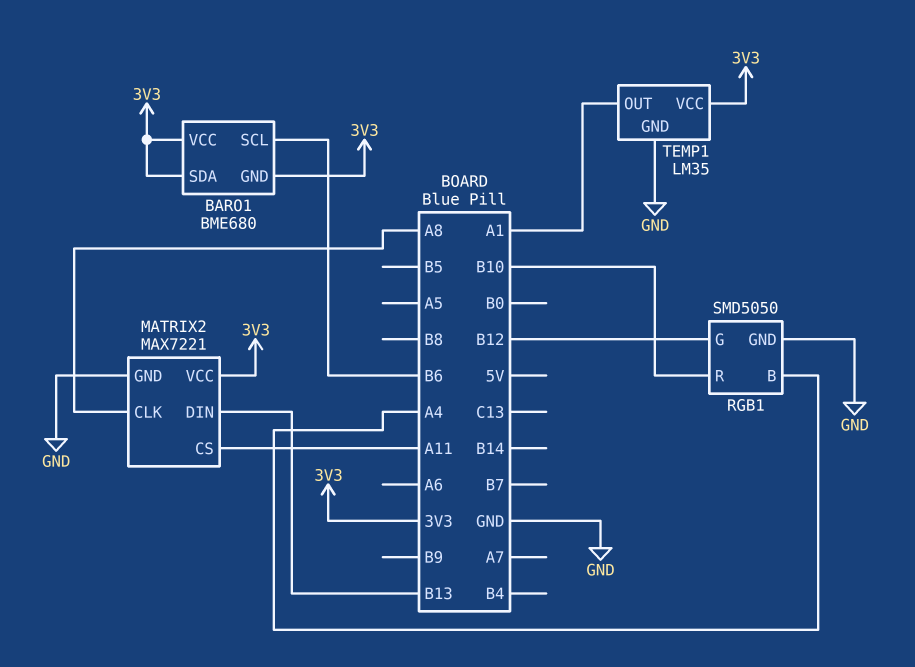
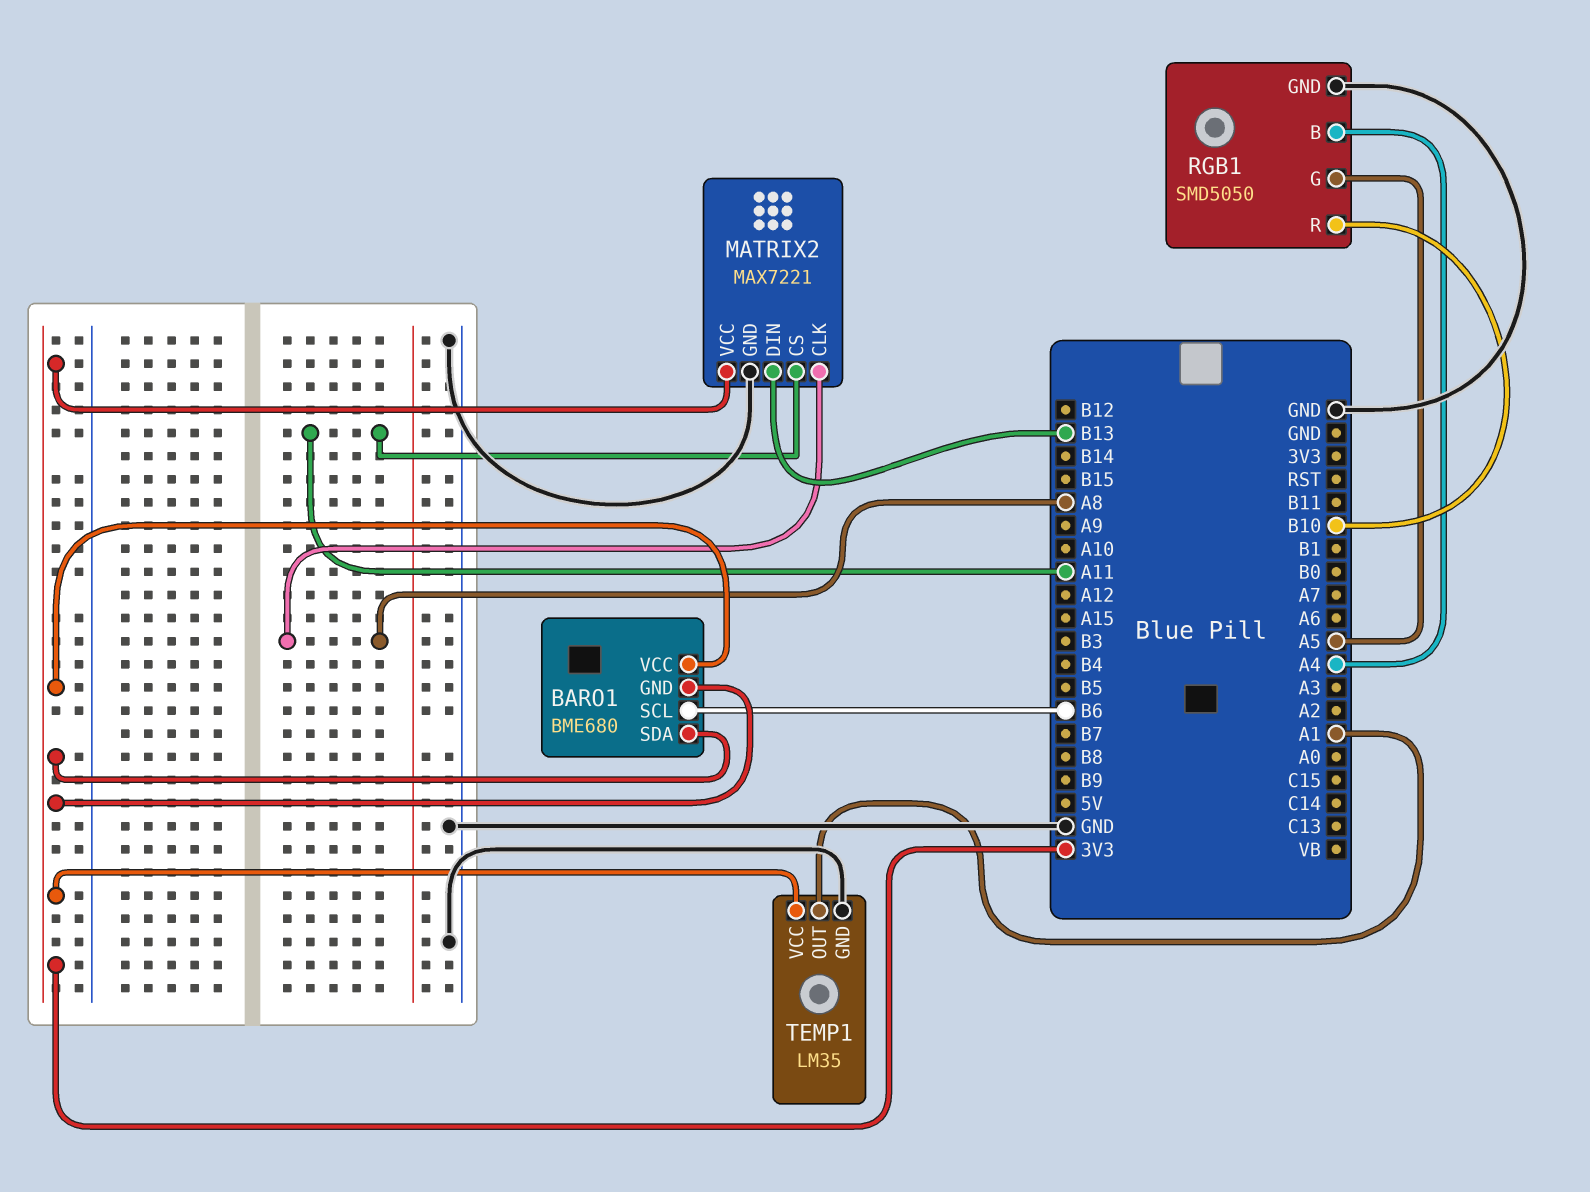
RGB1 pin G: B12 -> A5

